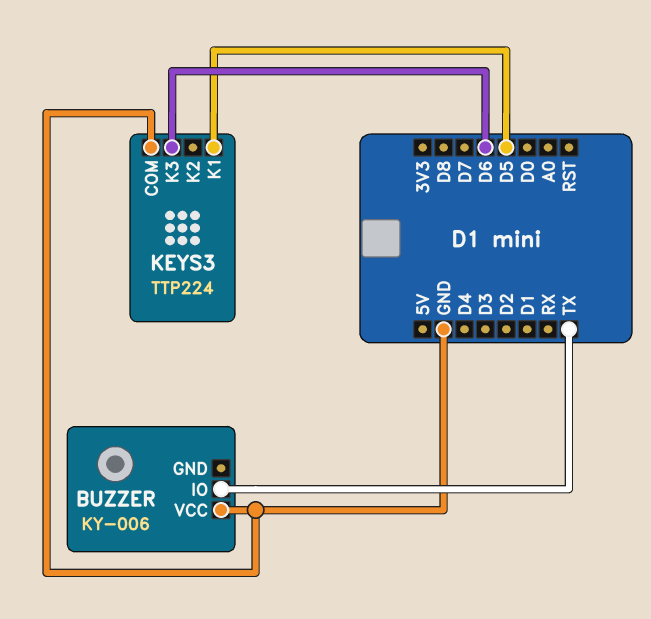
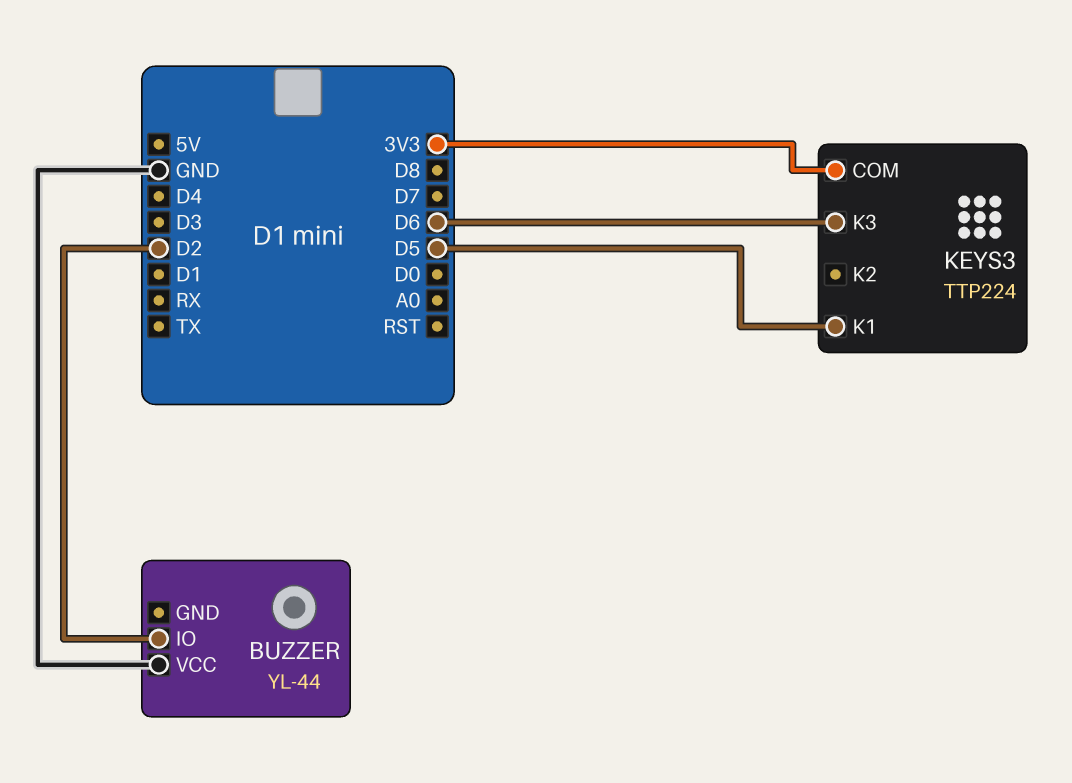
BUZZER: KY-006 -> YL-44
BUZZER pin IO: TX -> D2
KEYS3 pin COM: GND -> 3V3

